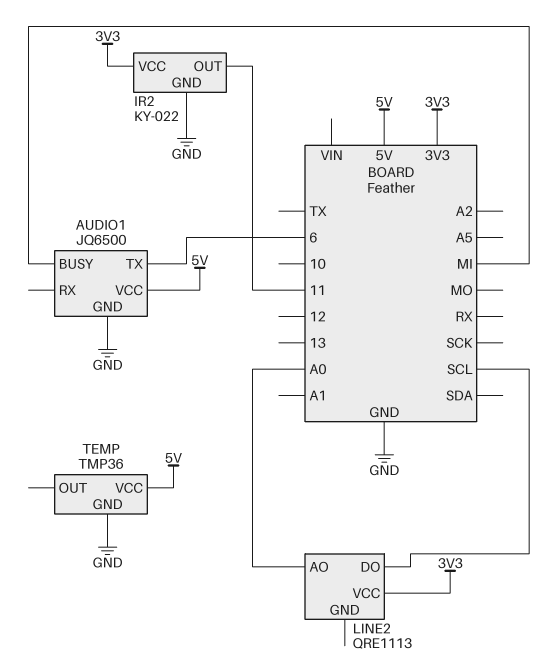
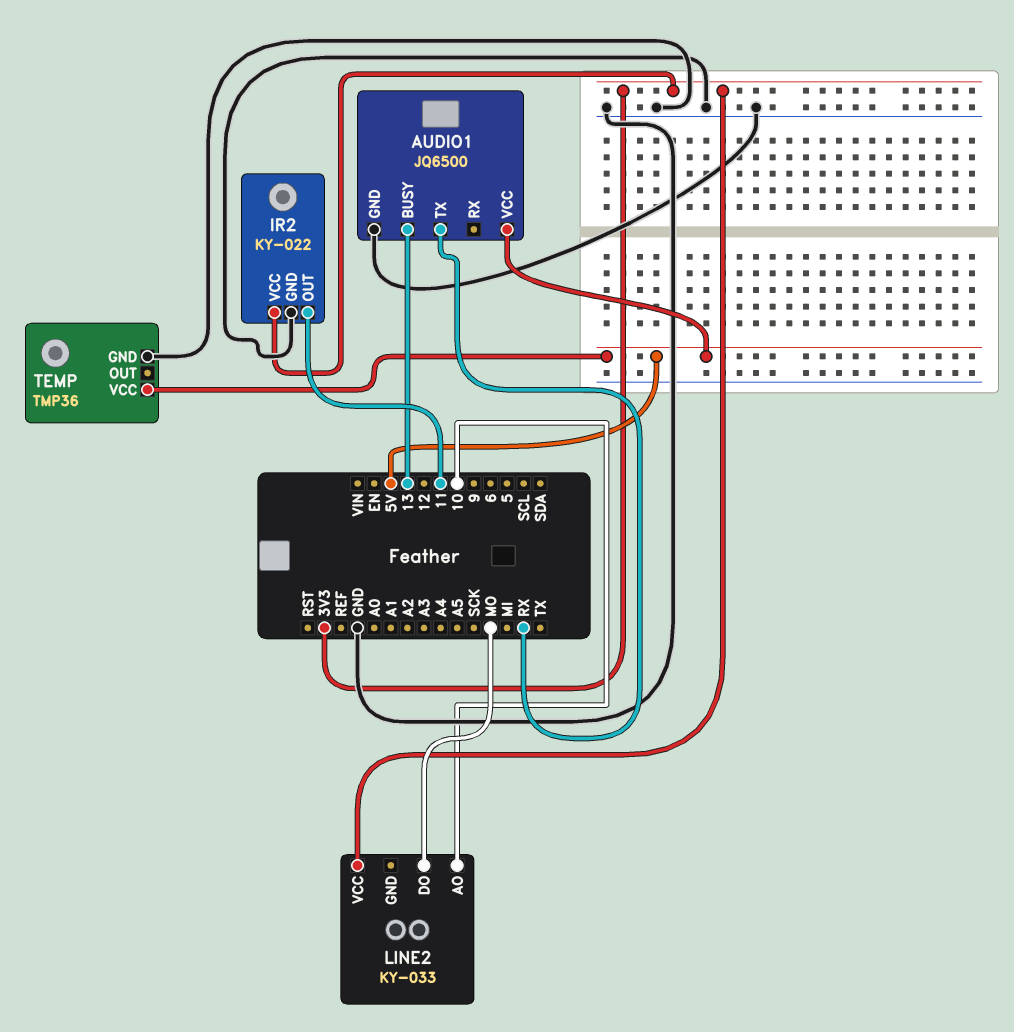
AUDIO1 pin BUSY: MI -> 13
AUDIO1 pin TX: 6 -> RX
LINE2: QRE1113 -> KY-033
LINE2 pin AO: A0 -> 10
LINE2 pin DO: SCL -> MO

